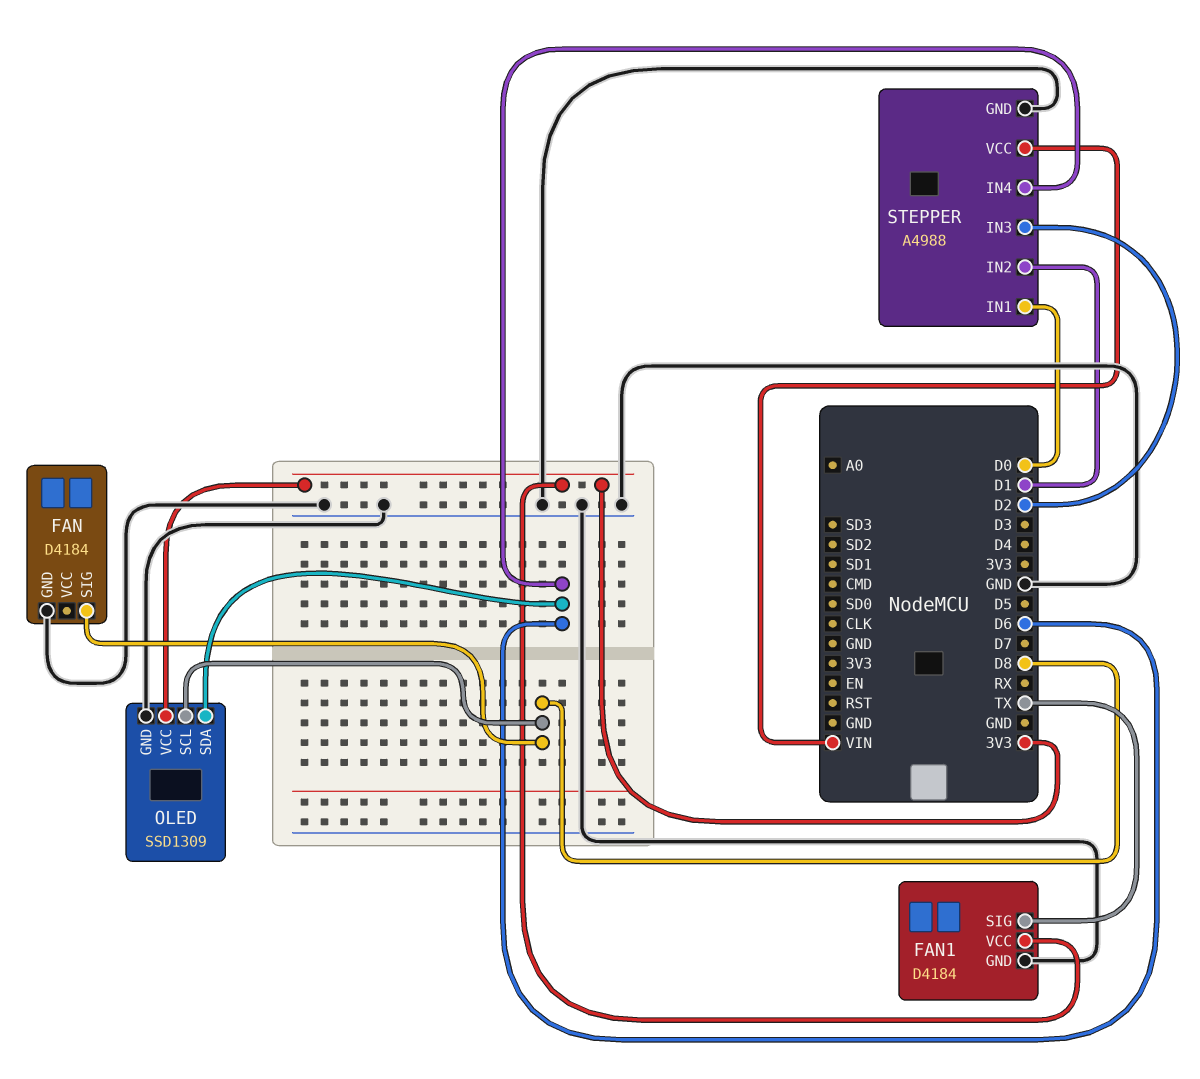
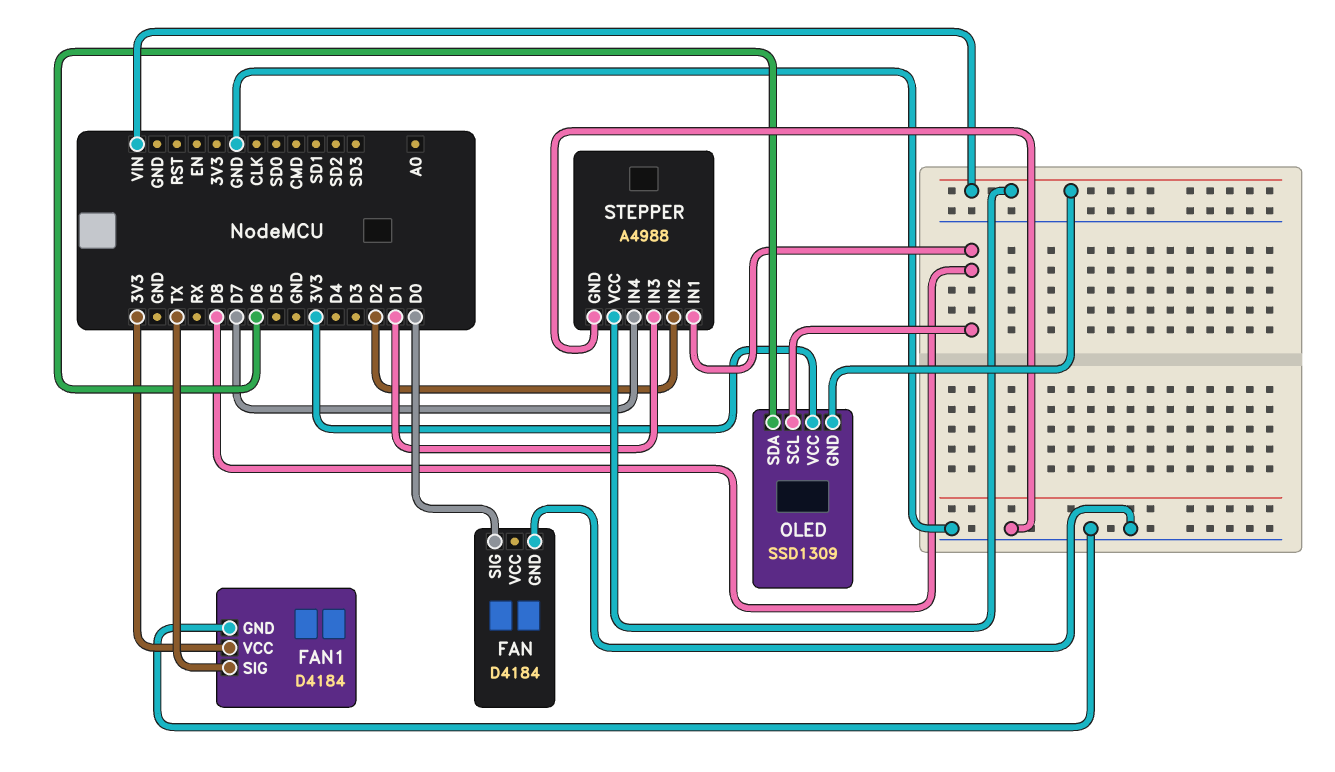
FAN pin SIG: D8 -> D0
OLED pin GND: GND -> VIN
STEPPER pin IN1: D0 -> D8
STEPPER pin IN2: D1 -> D2
STEPPER pin IN3: D2 -> D1
STEPPER pin IN4: D6 -> D7

